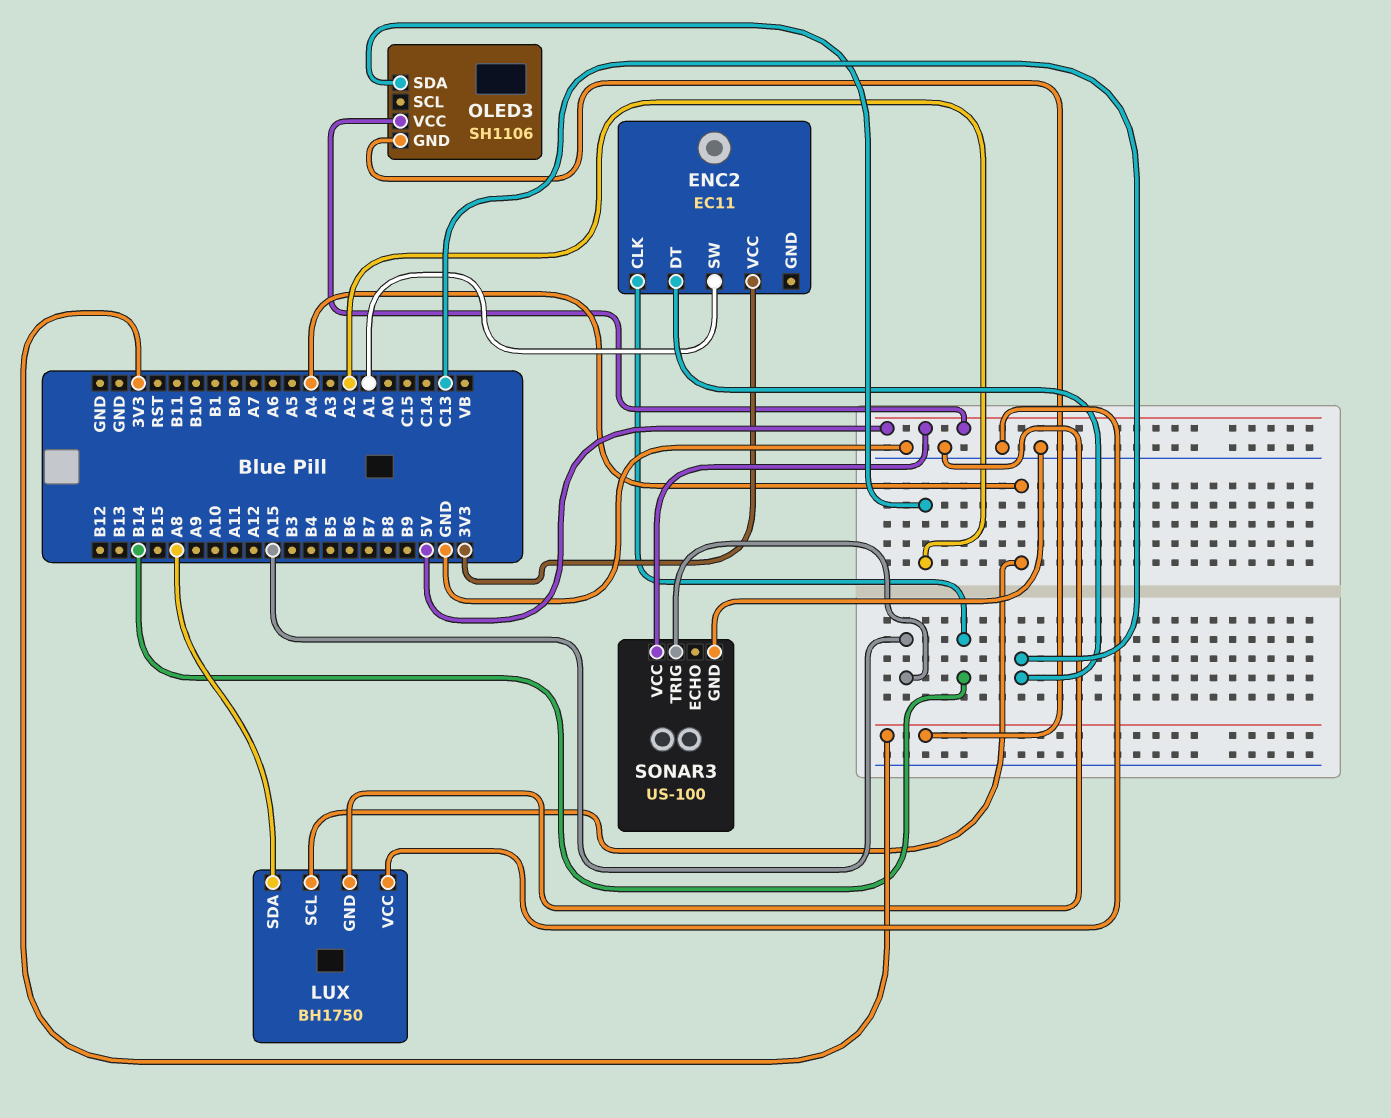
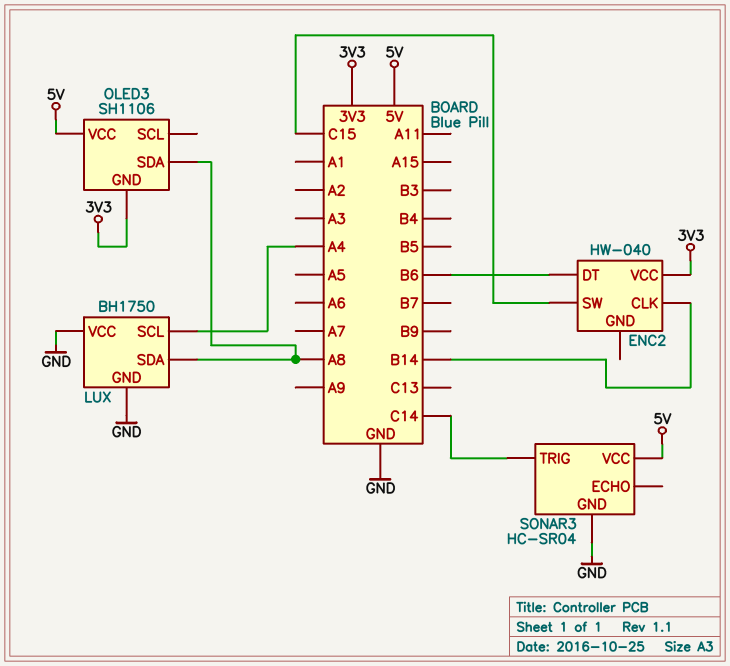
ENC2: EC11 -> HW-040
ENC2 pin DT: C13 -> B6
ENC2 pin SW: A1 -> C15
OLED3 pin SDA: A2 -> A8
SONAR3: US-100 -> HC-SR04
SONAR3 pin TRIG: A15 -> C14

